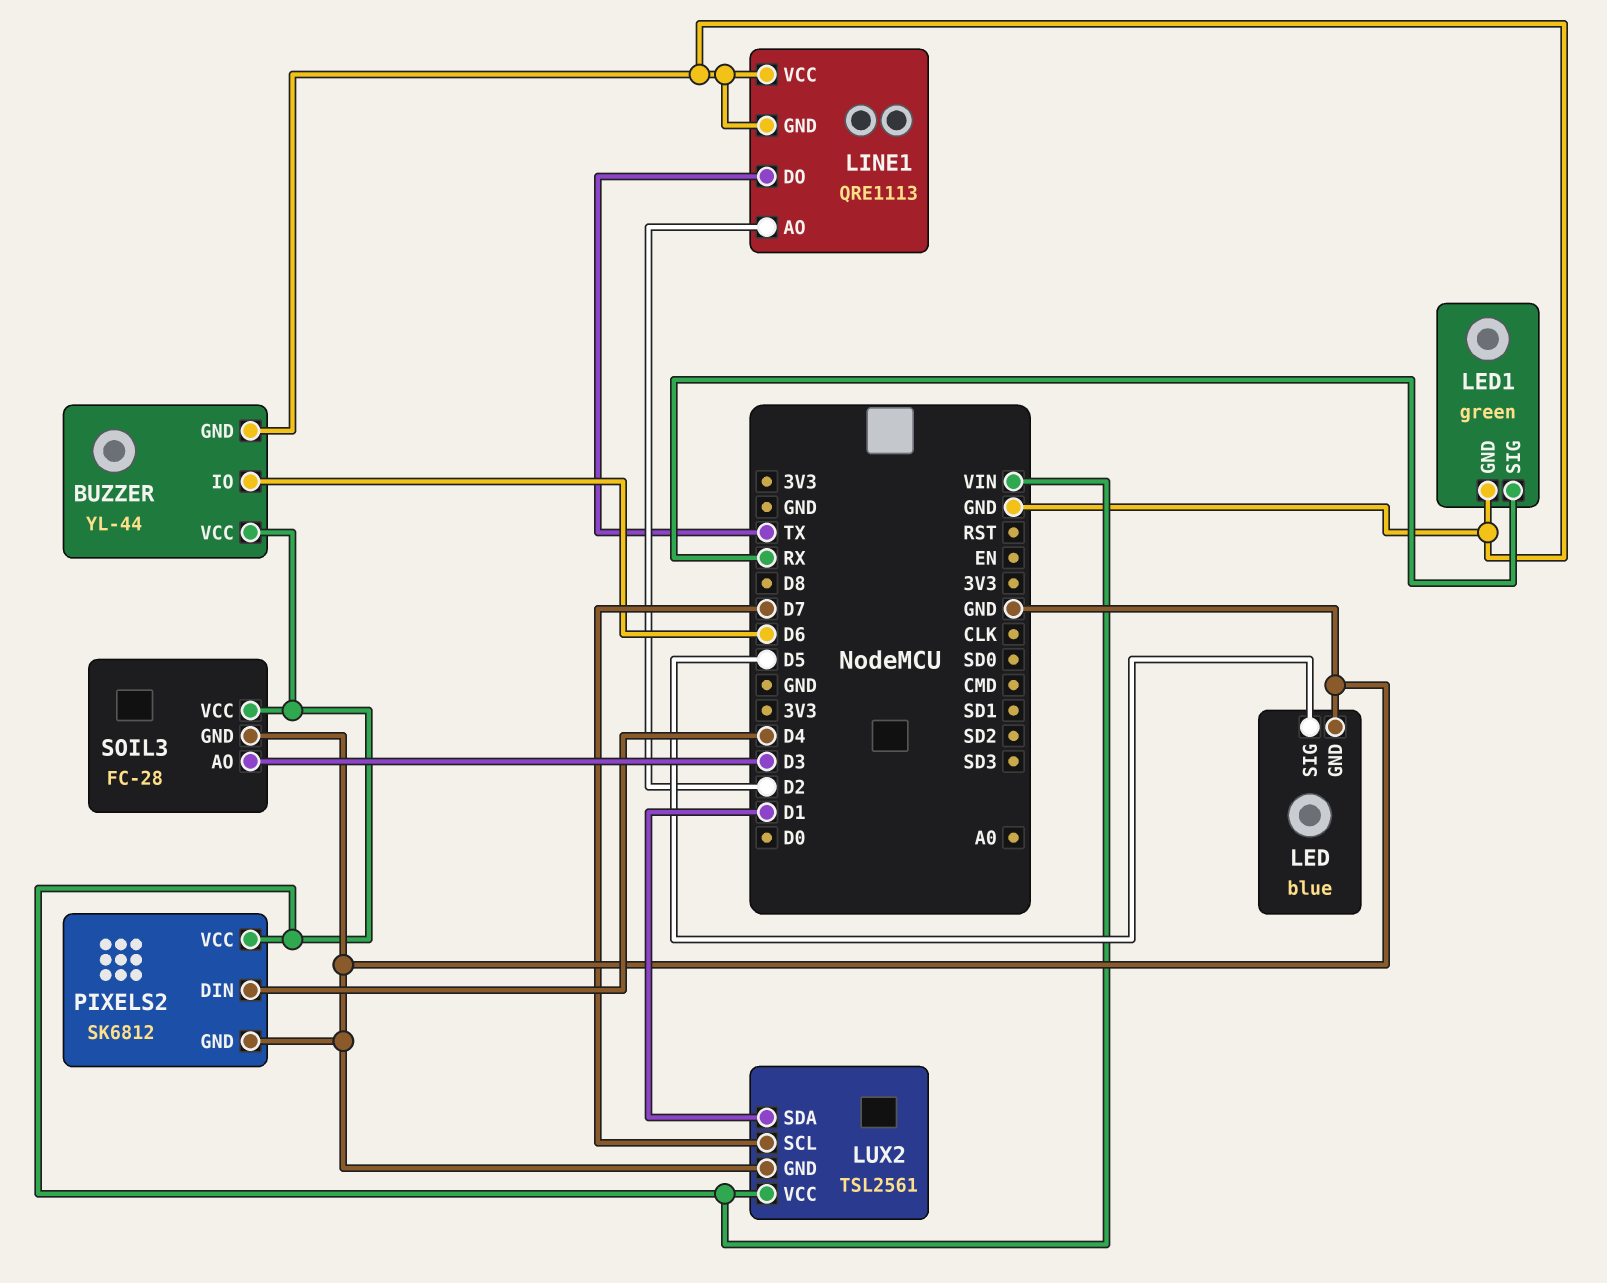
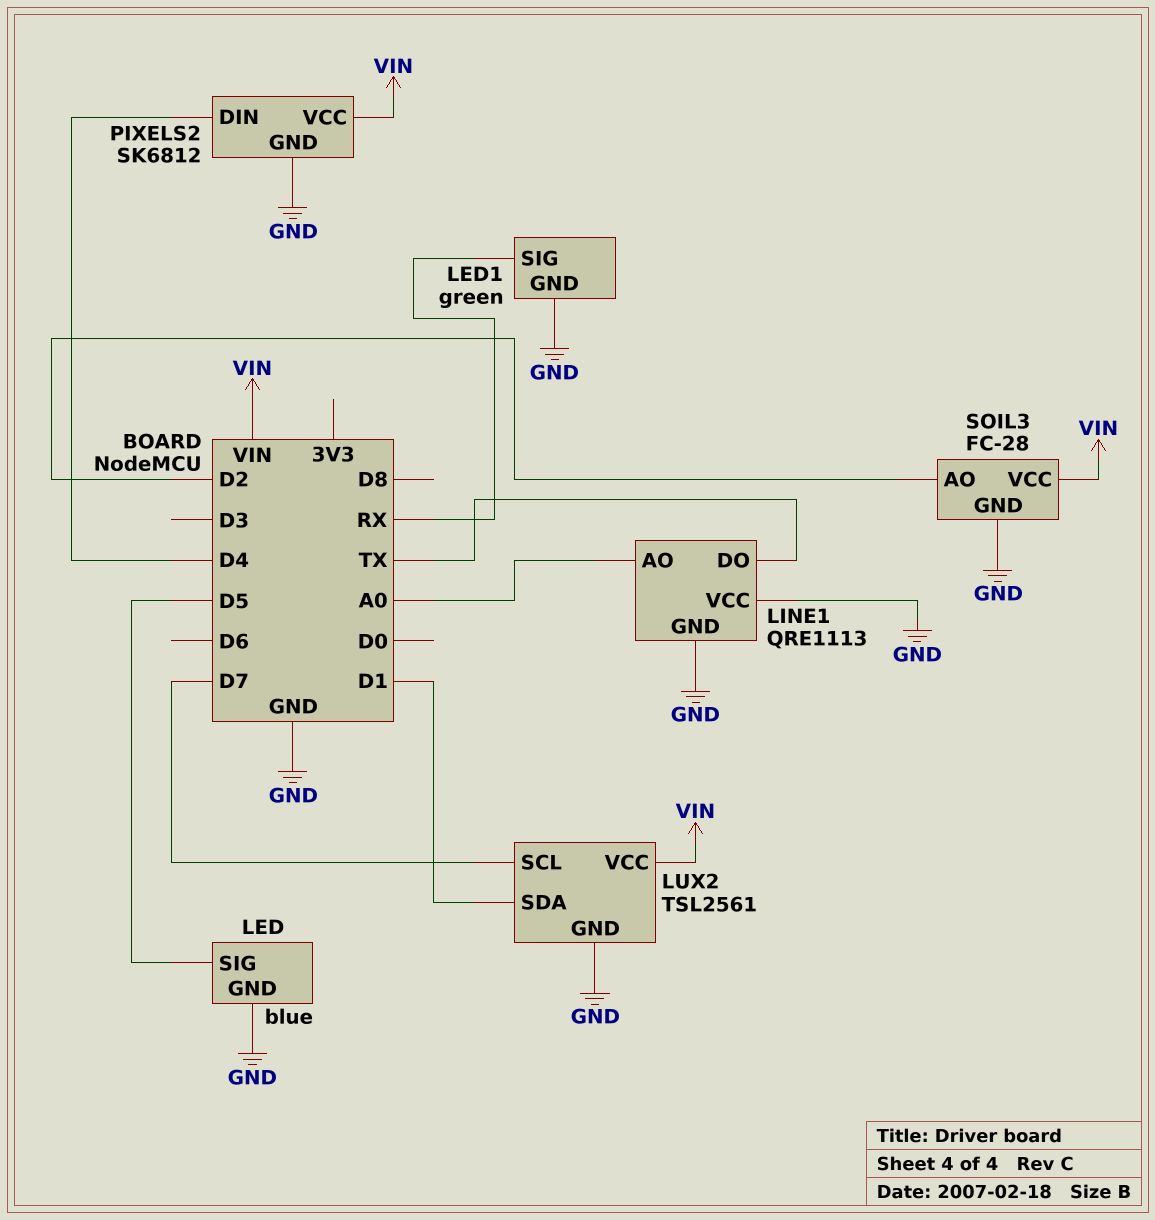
BUZZER: YL-44 -> none
BUZZER pin GND: GND -> none
BUZZER pin IO: D6 -> none
BUZZER pin VCC: VIN -> none
LINE1 pin AO: D2 -> A0
SOIL3 pin AO: D3 -> D2

